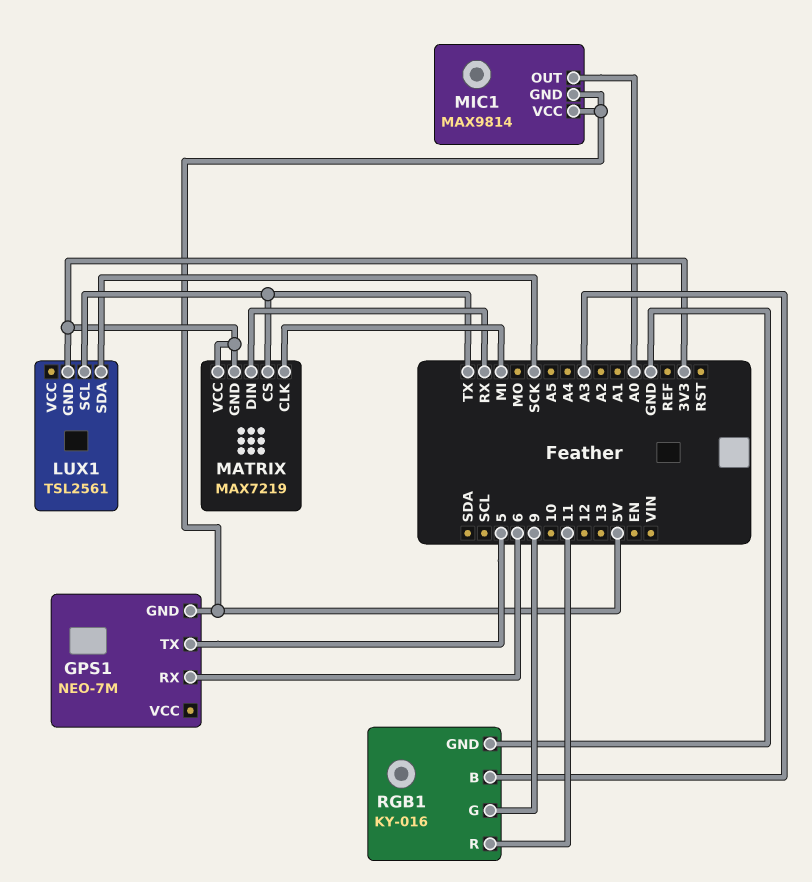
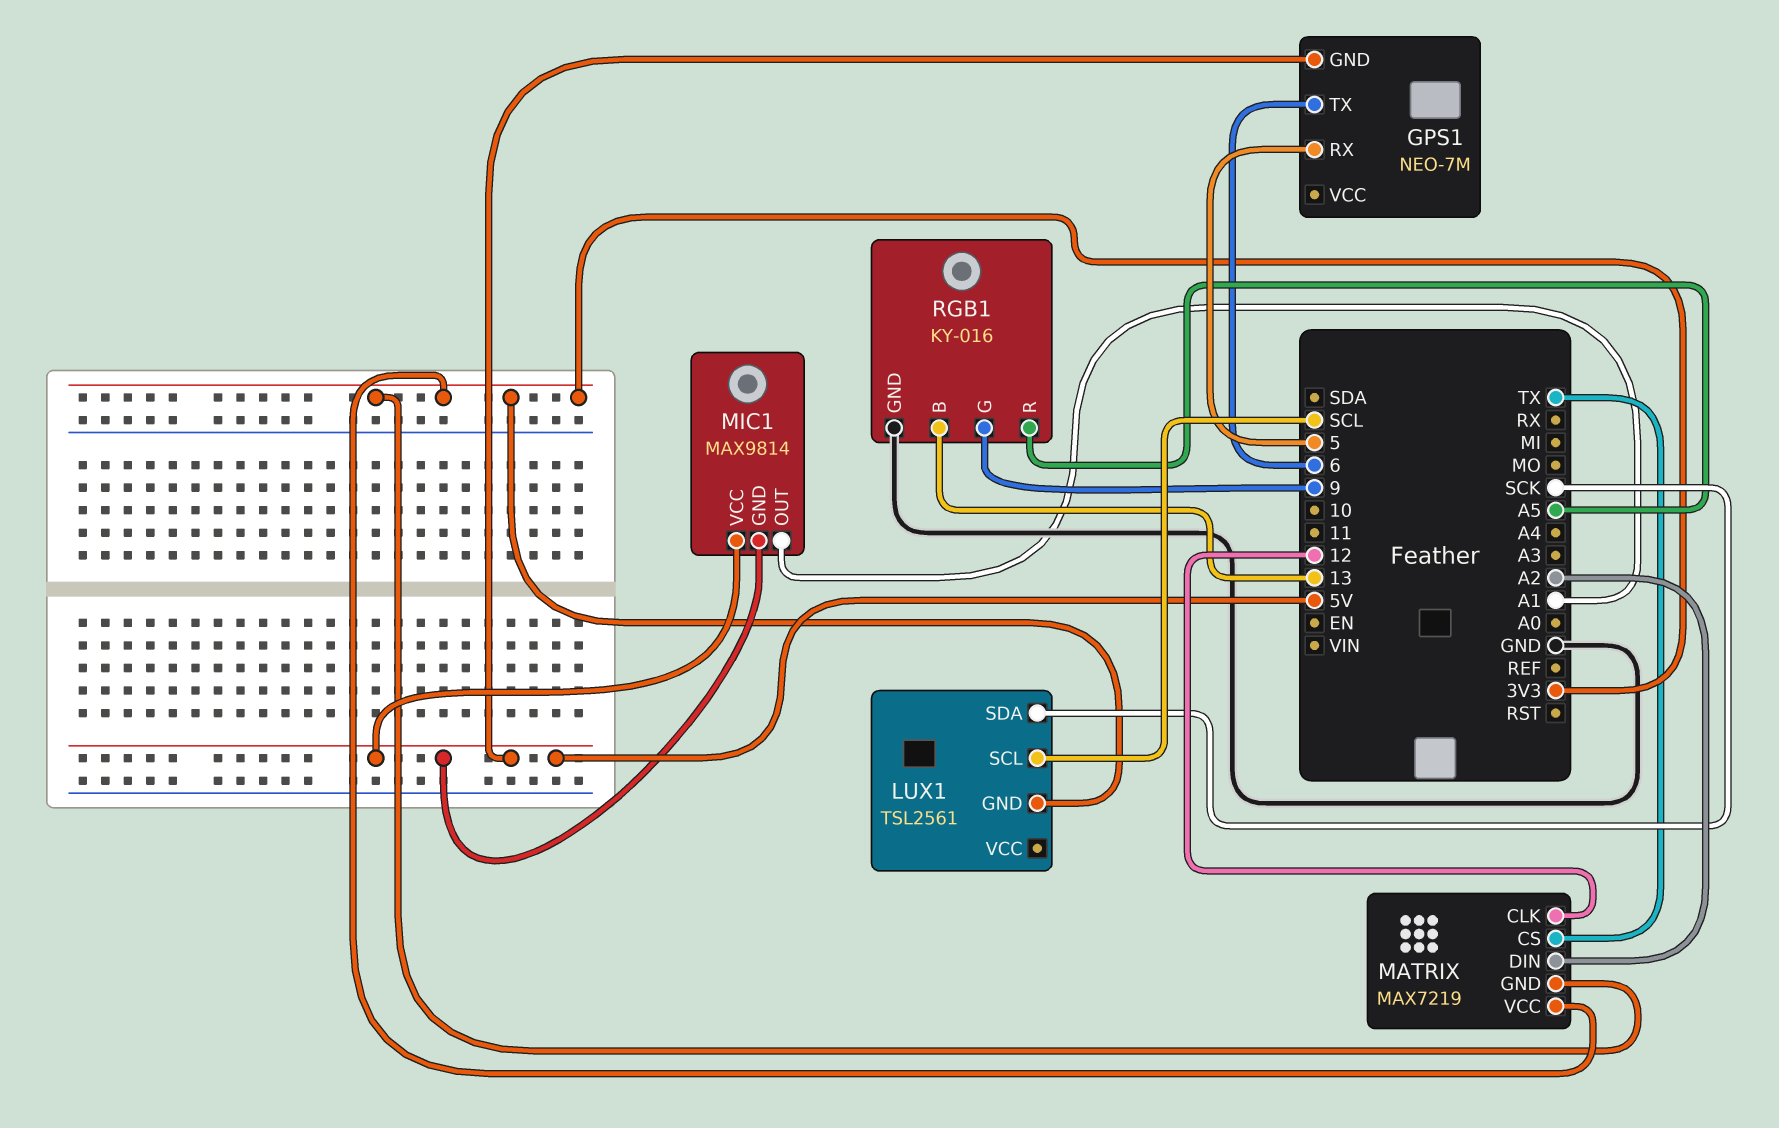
GPS1 pin RX: 6 -> 5
GPS1 pin TX: 5 -> 6
LUX1 pin SCL: TX -> SCL
MATRIX pin CLK: MI -> 12
MATRIX pin DIN: RX -> A2
MIC1 pin OUT: A0 -> A1
RGB1 pin B: A3 -> 13
RGB1 pin R: 11 -> A5

